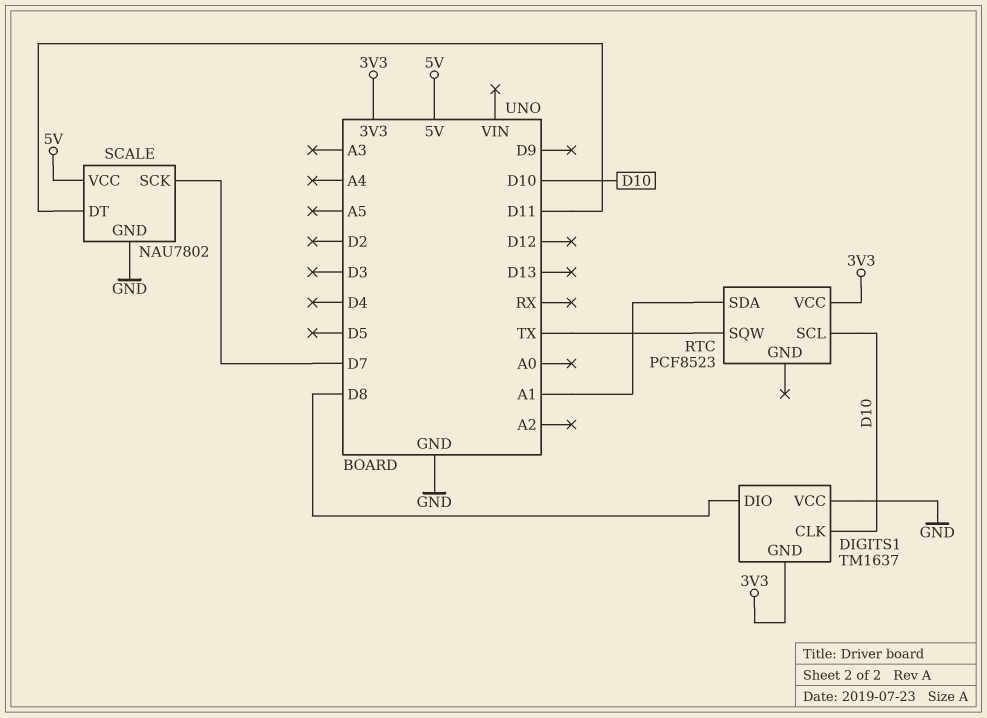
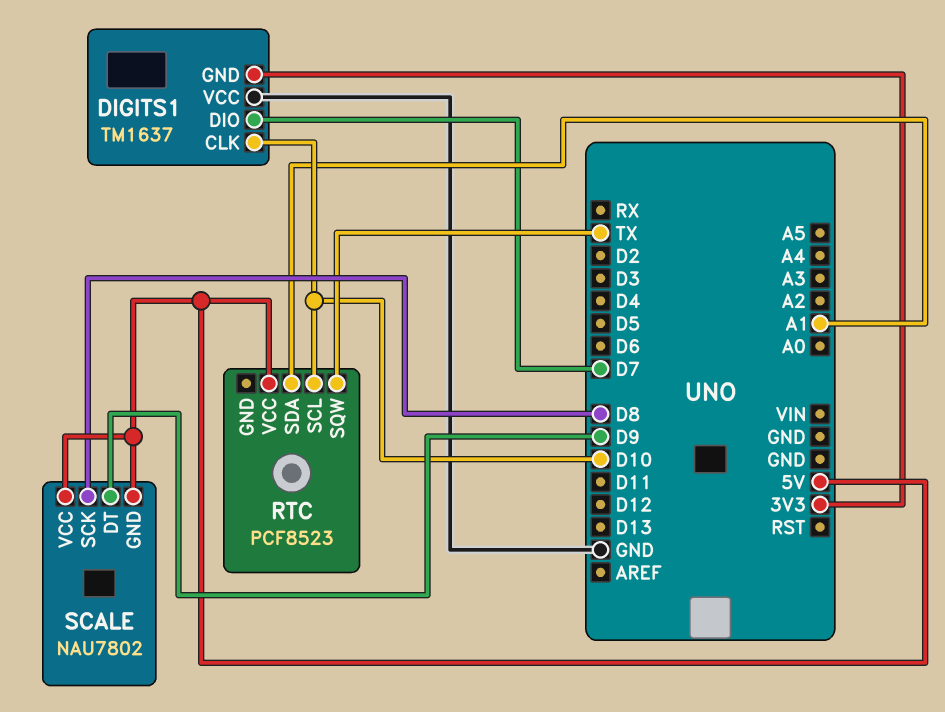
DIGITS1 pin DIO: D8 -> D7
RTC pin VCC: 3V3 -> 5V
SCALE pin DT: D11 -> D9
SCALE pin GND: GND -> 5V
SCALE pin SCK: D7 -> D8

